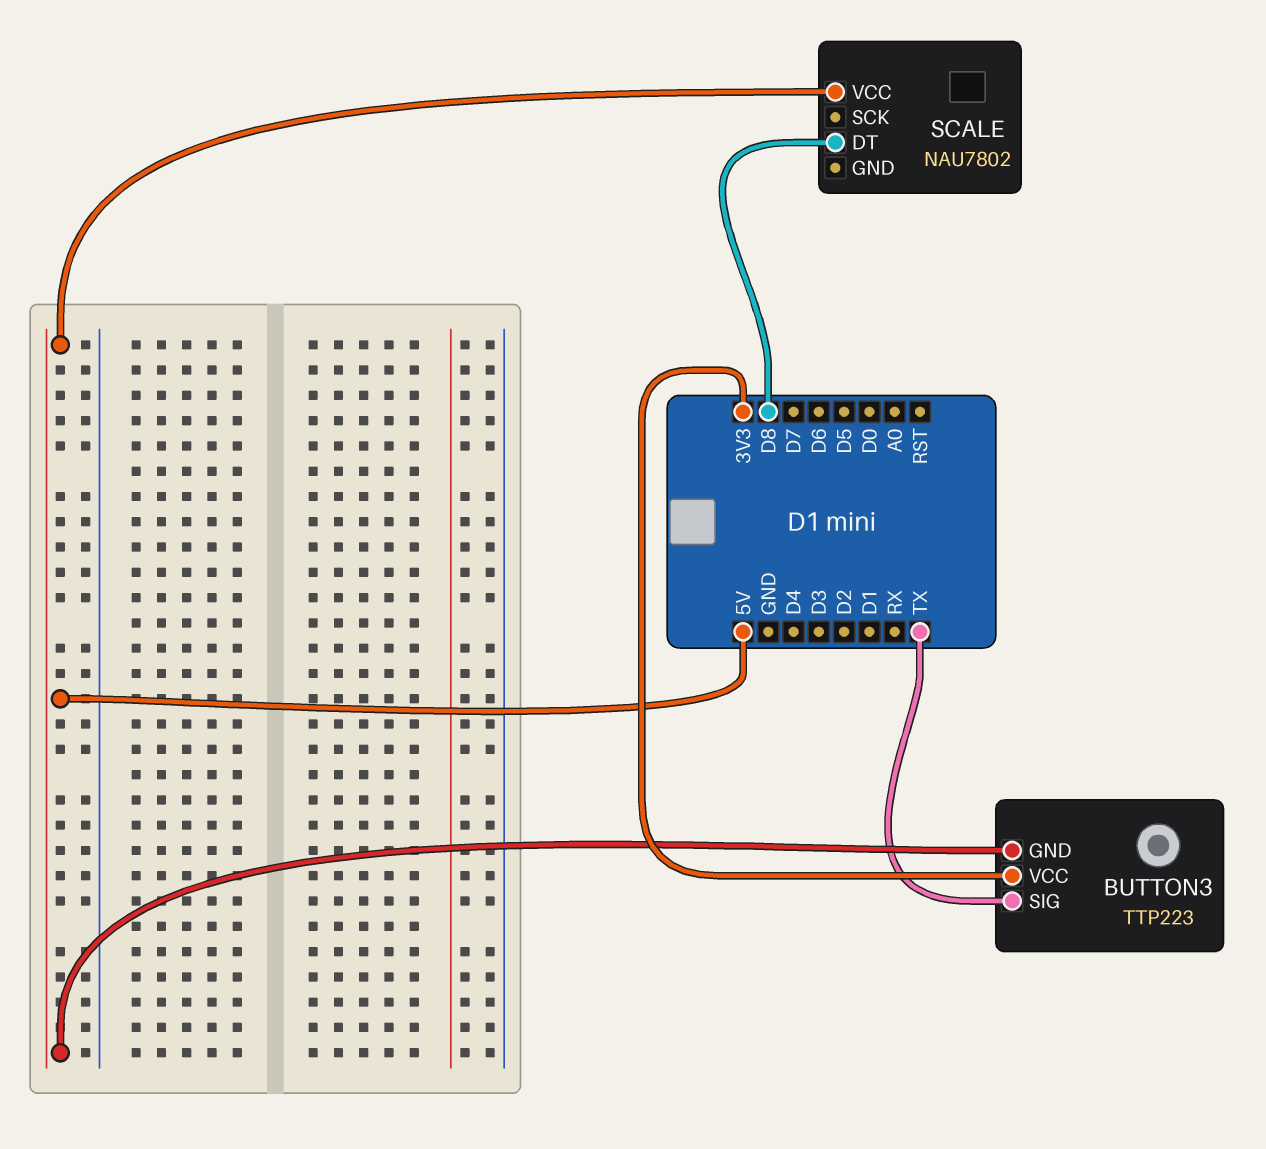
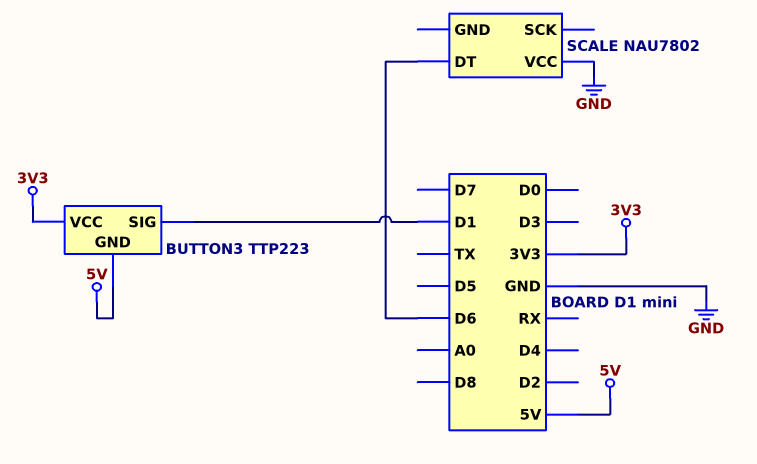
BUTTON3 pin SIG: TX -> D1
SCALE pin DT: D8 -> D6
SCALE pin VCC: 5V -> GND

